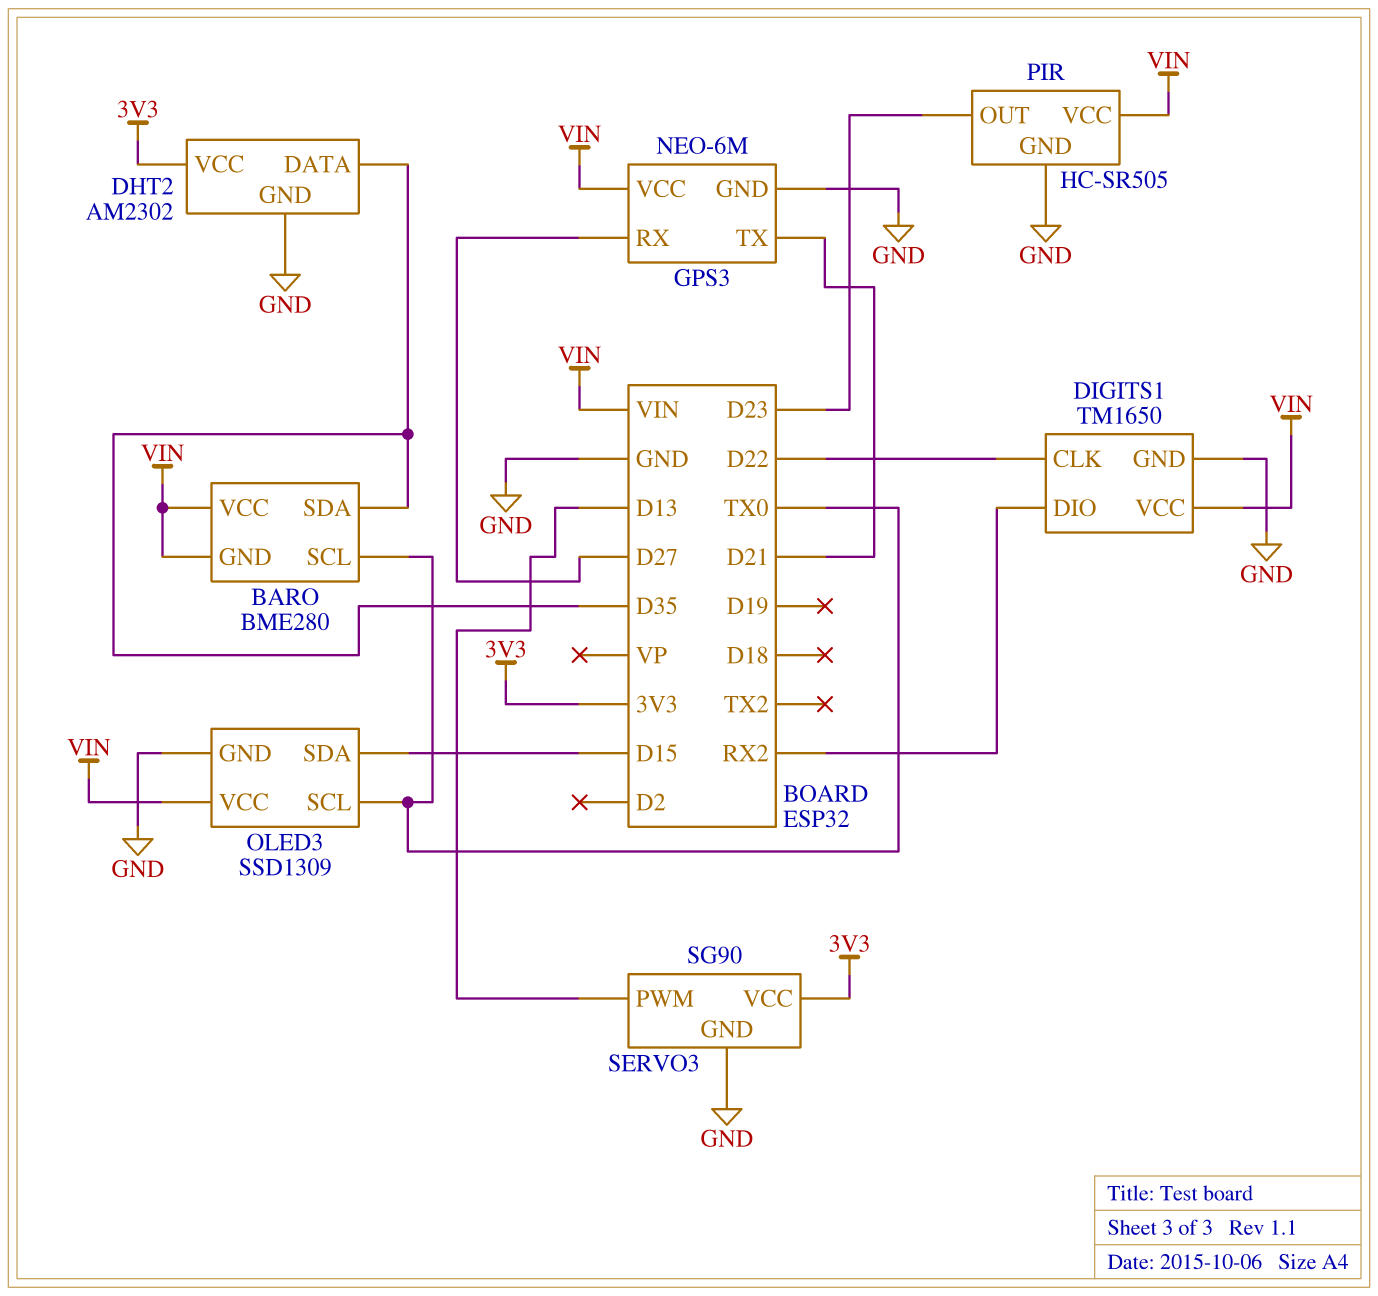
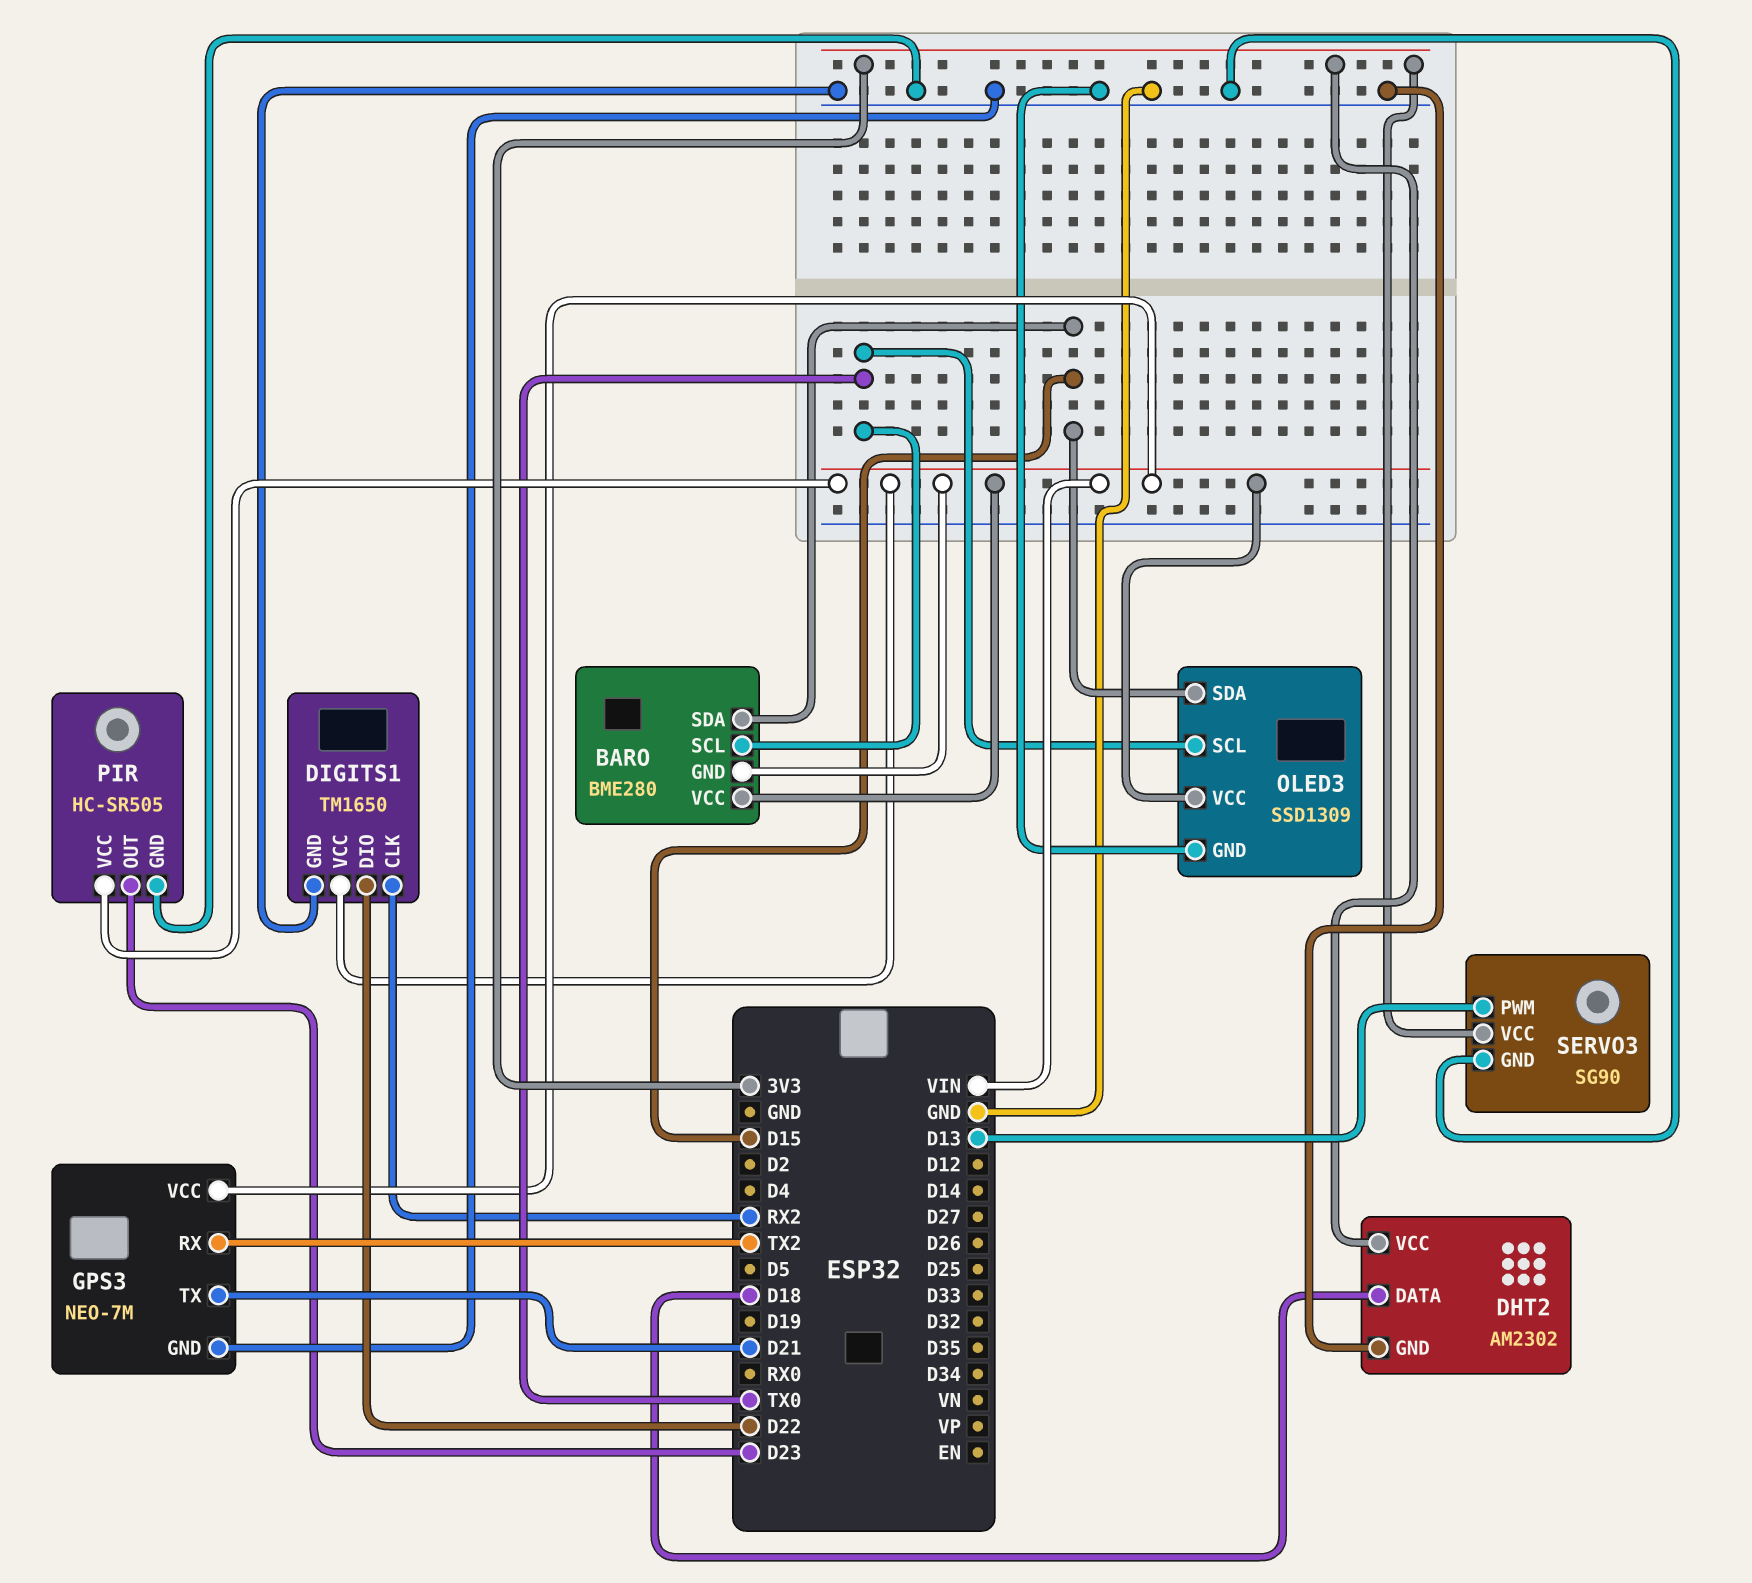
BARO pin SDA: D35 -> D15
DHT2 pin DATA: D35 -> D18
DIGITS1 pin CLK: D22 -> RX2
DIGITS1 pin DIO: RX2 -> D22
GPS3: NEO-6M -> NEO-7M
GPS3 pin RX: D27 -> TX2

